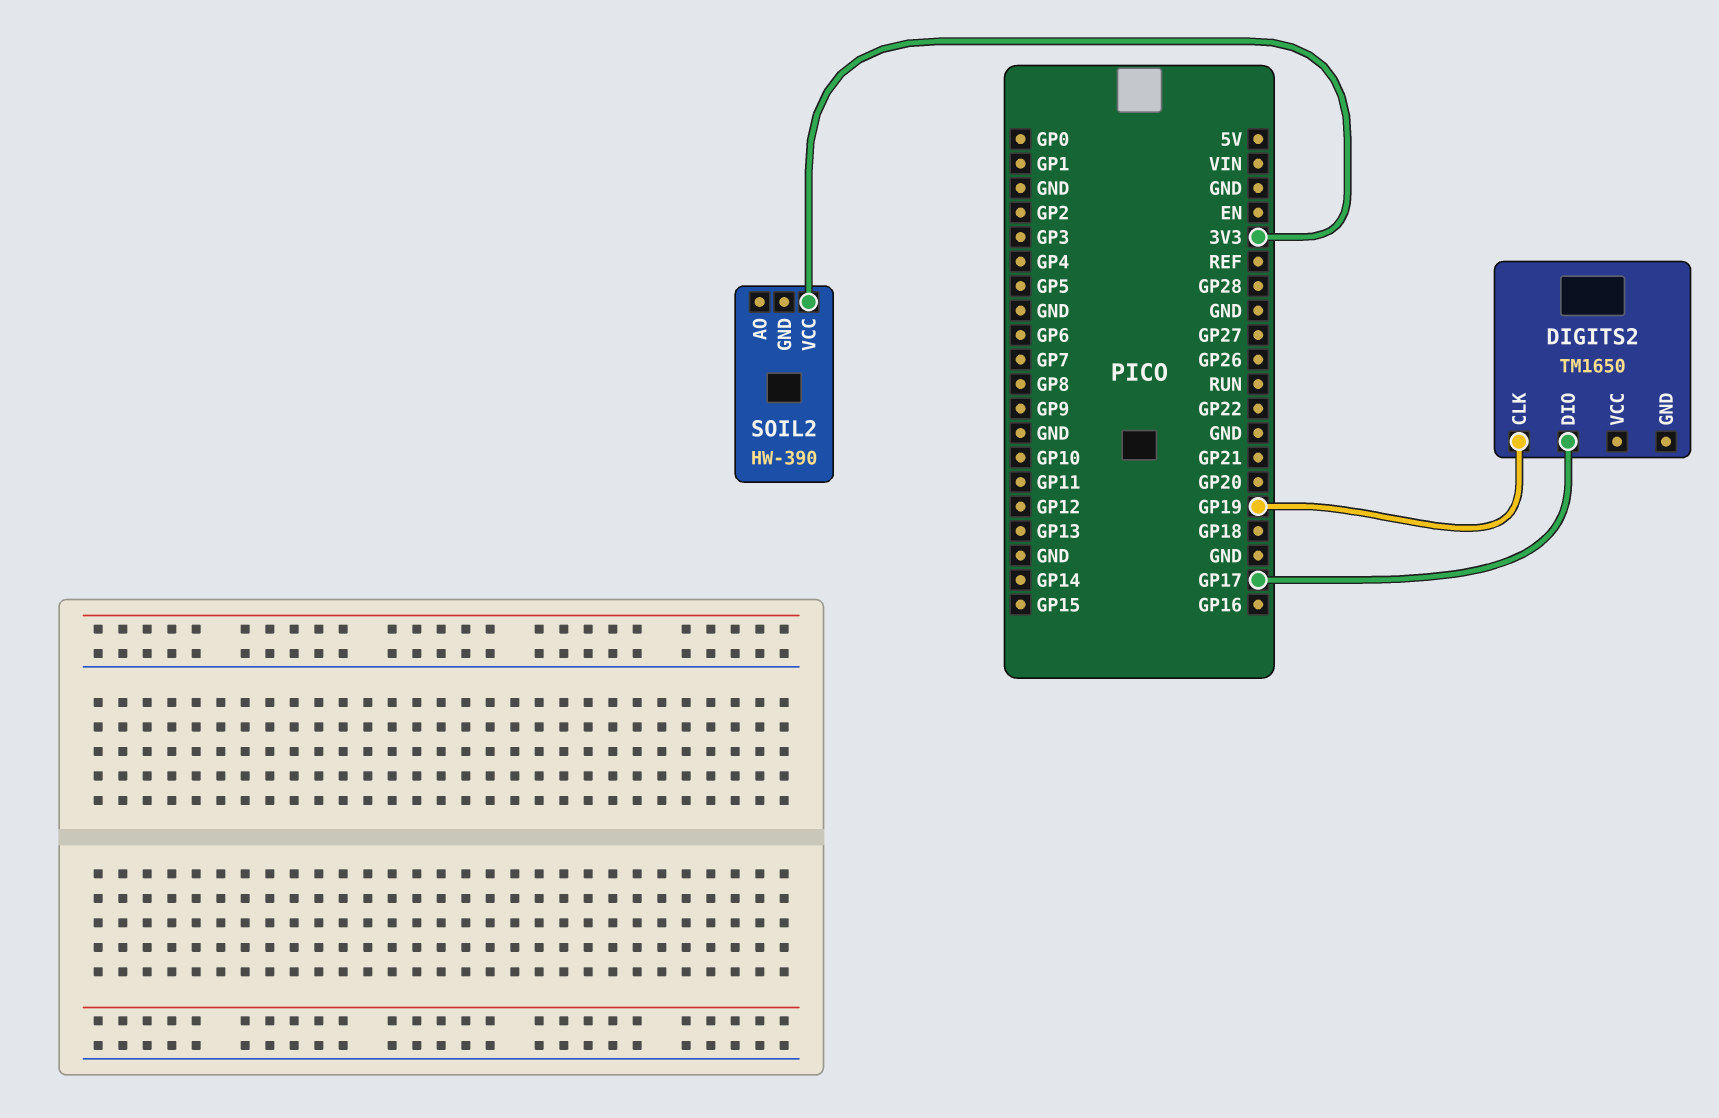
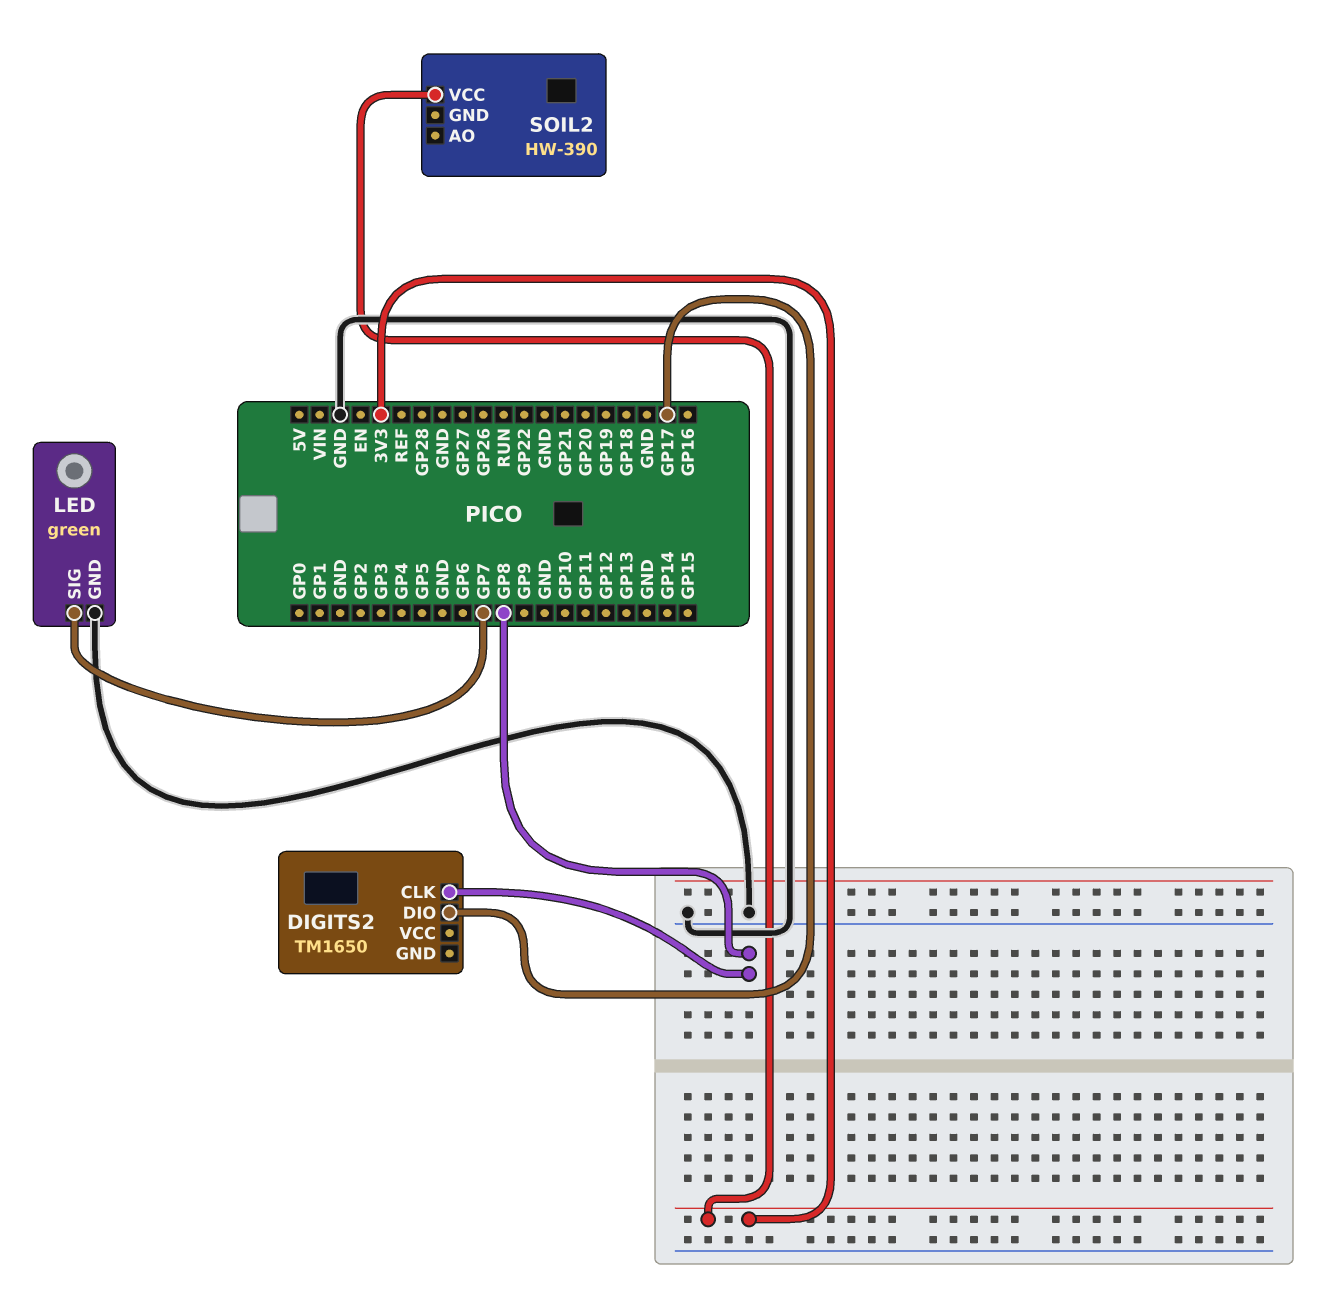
DIGITS2 pin CLK: GP19 -> GP8
LED: none -> green
LED pin GND: none -> GND
LED pin SIG: none -> GP7

